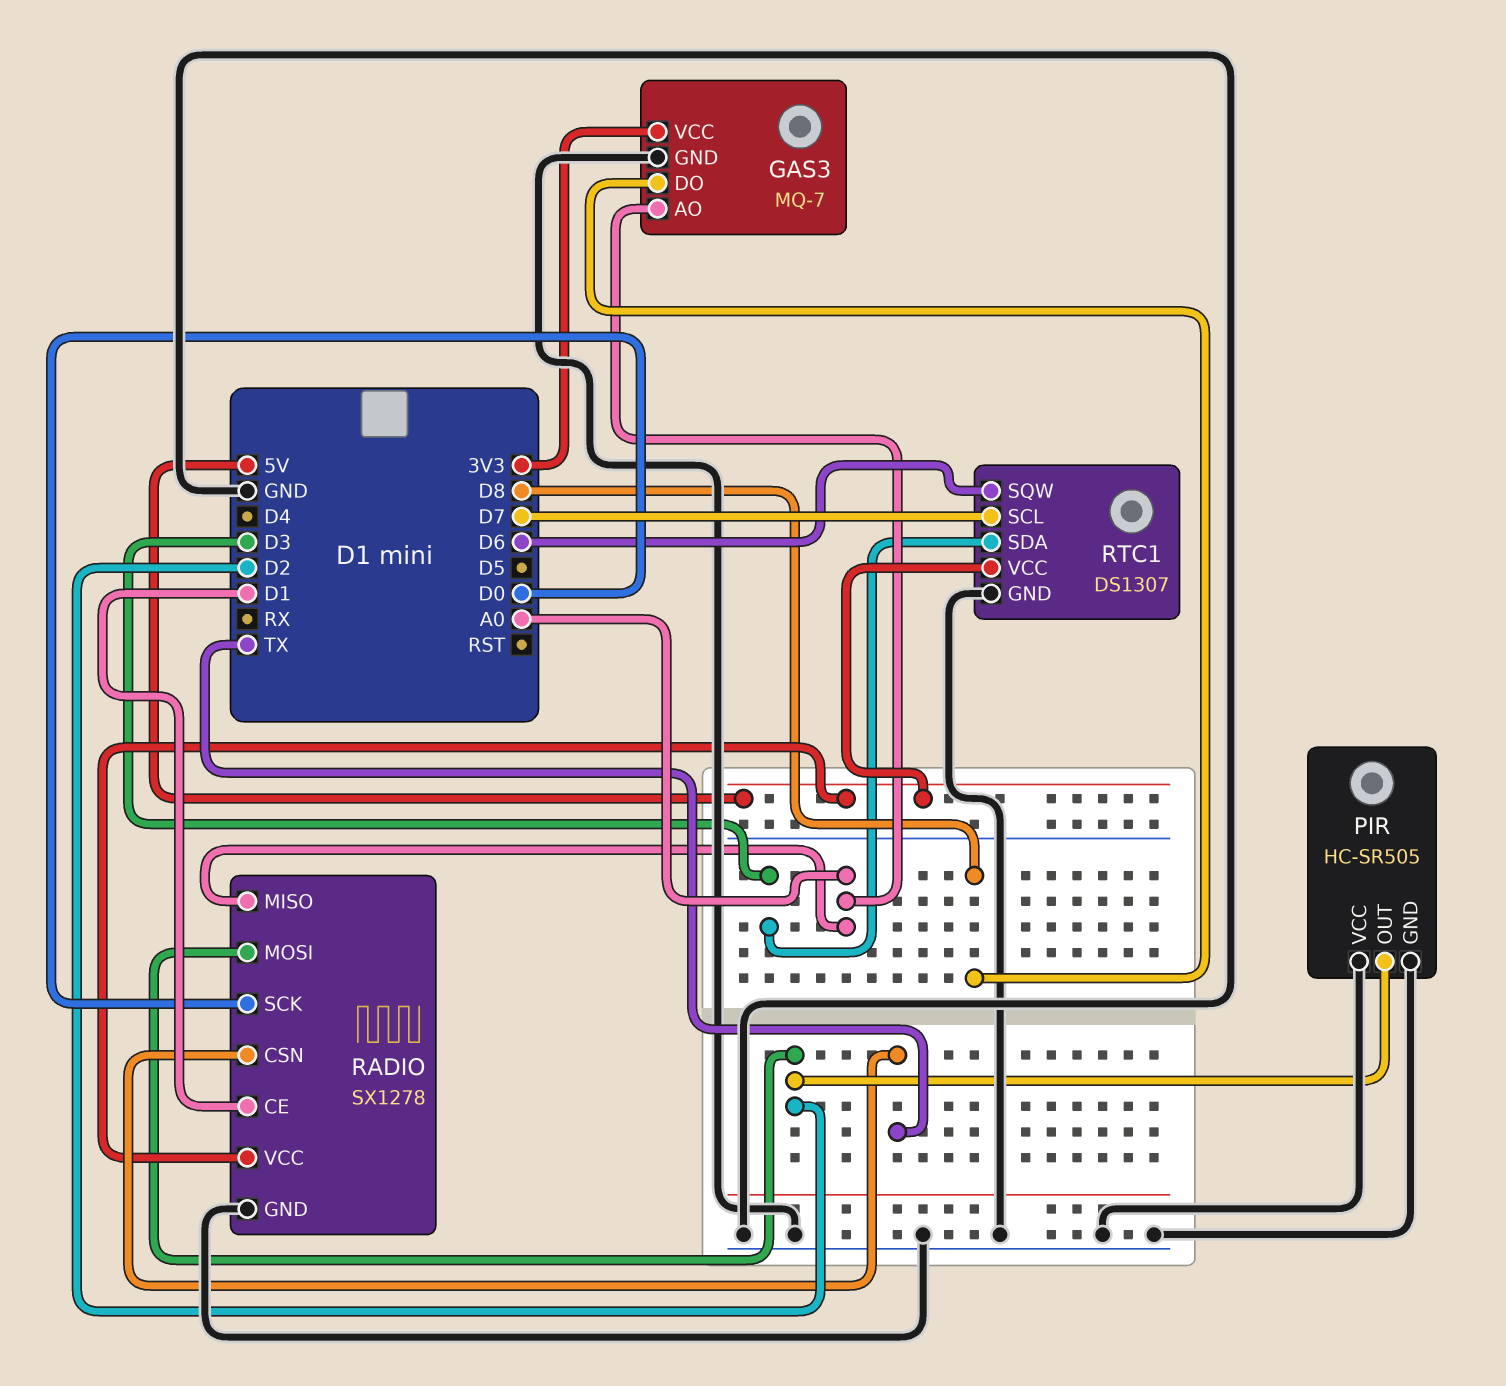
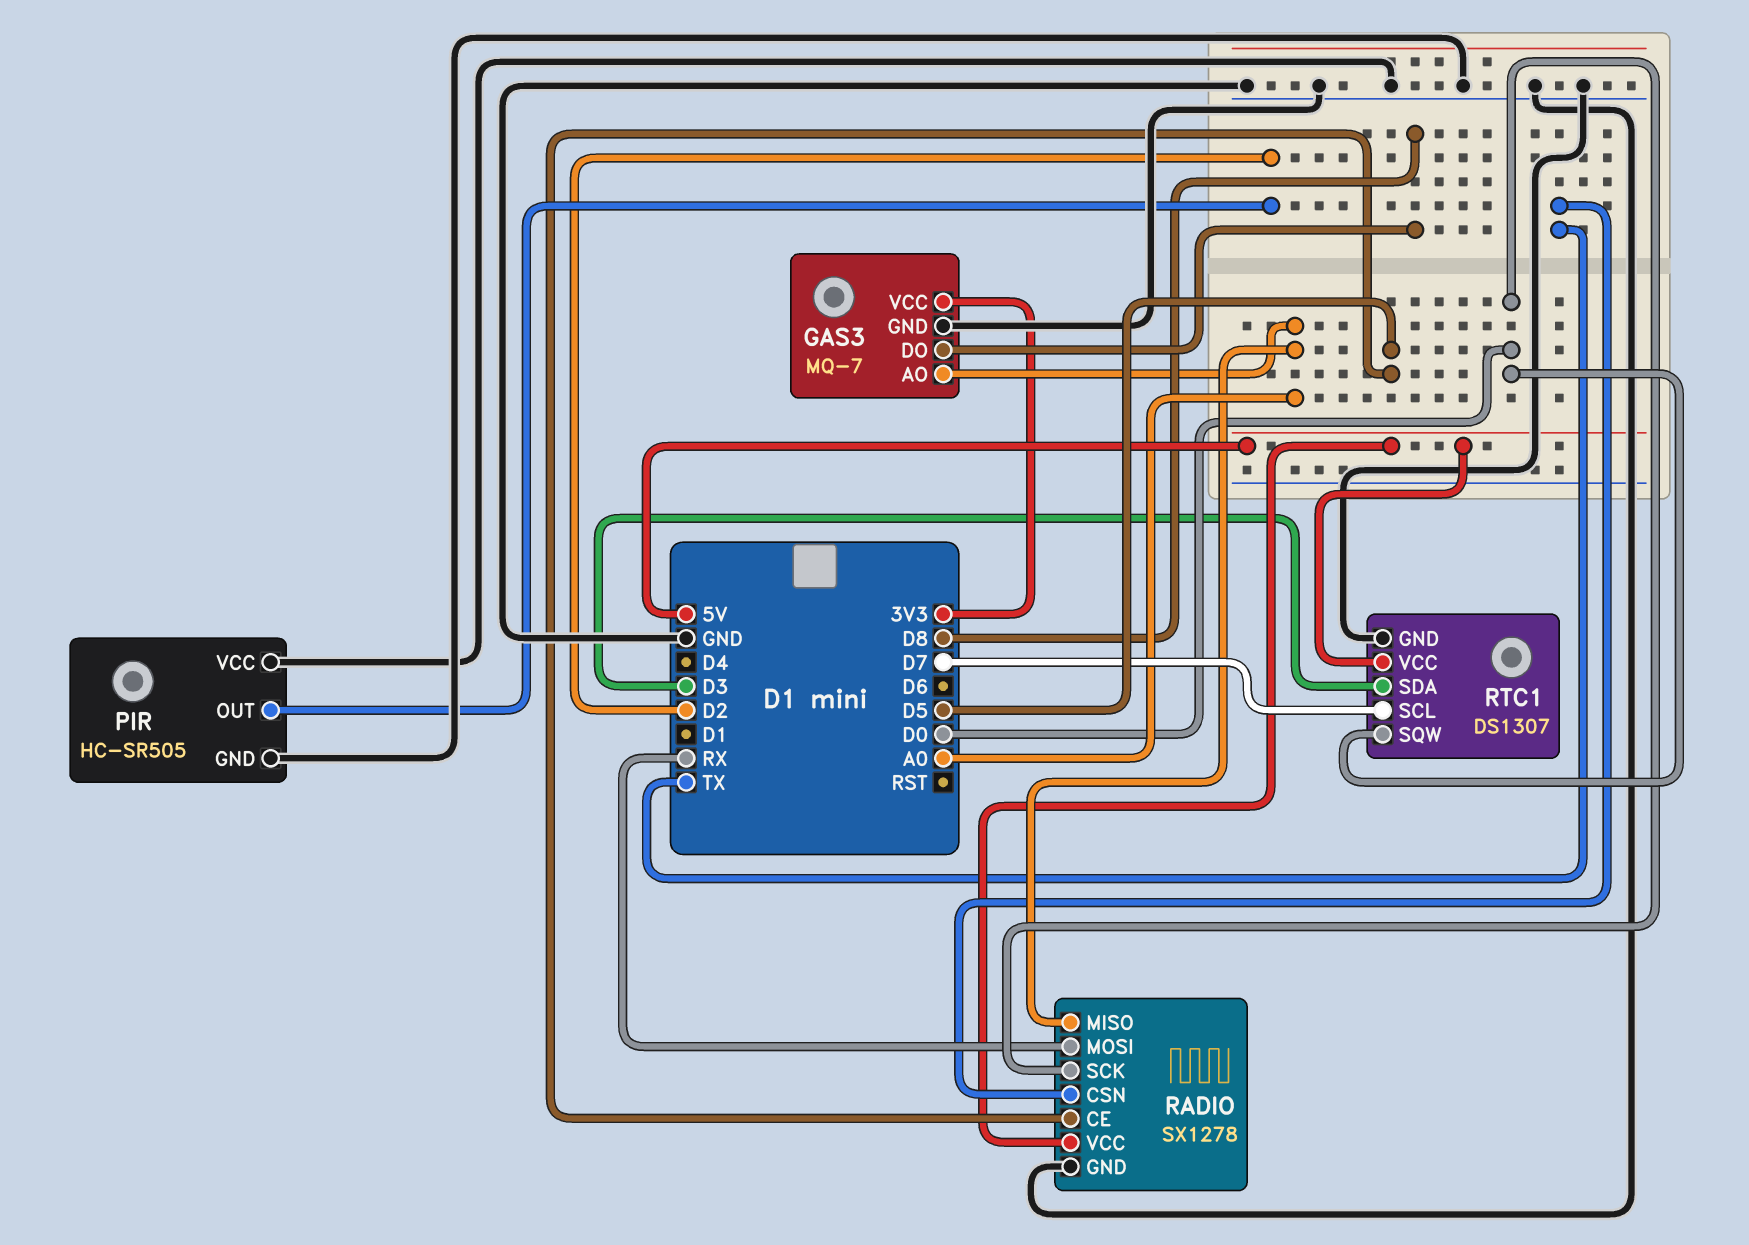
RADIO pin CE: D1 -> D5
RADIO pin MOSI: D2 -> RX
RTC1 pin SQW: D6 -> D0

